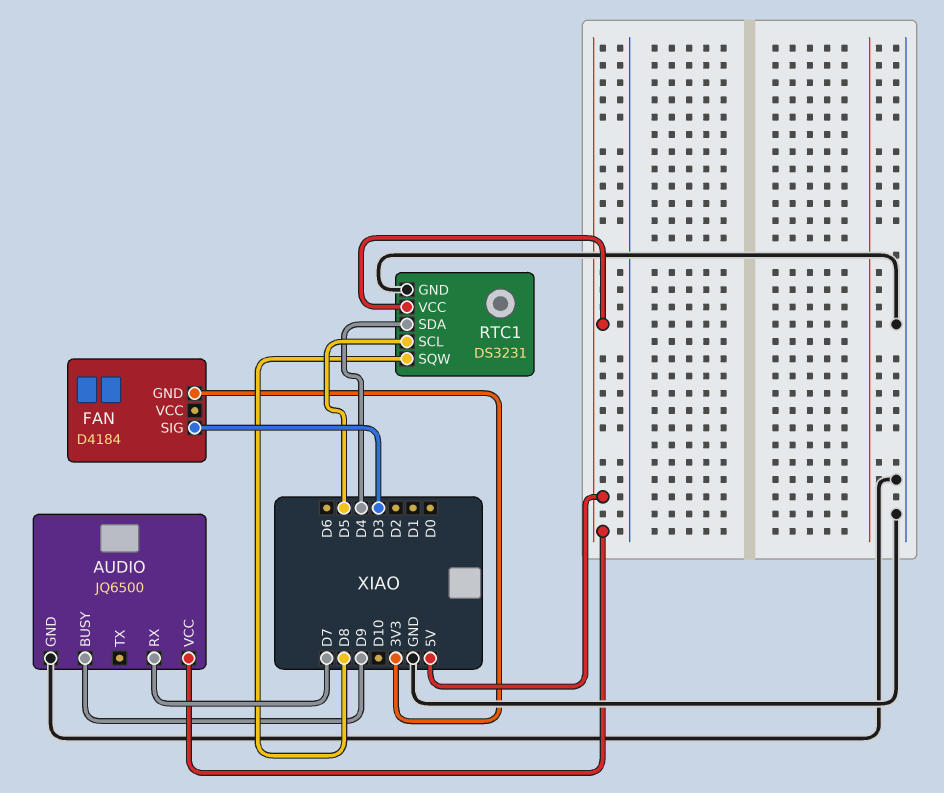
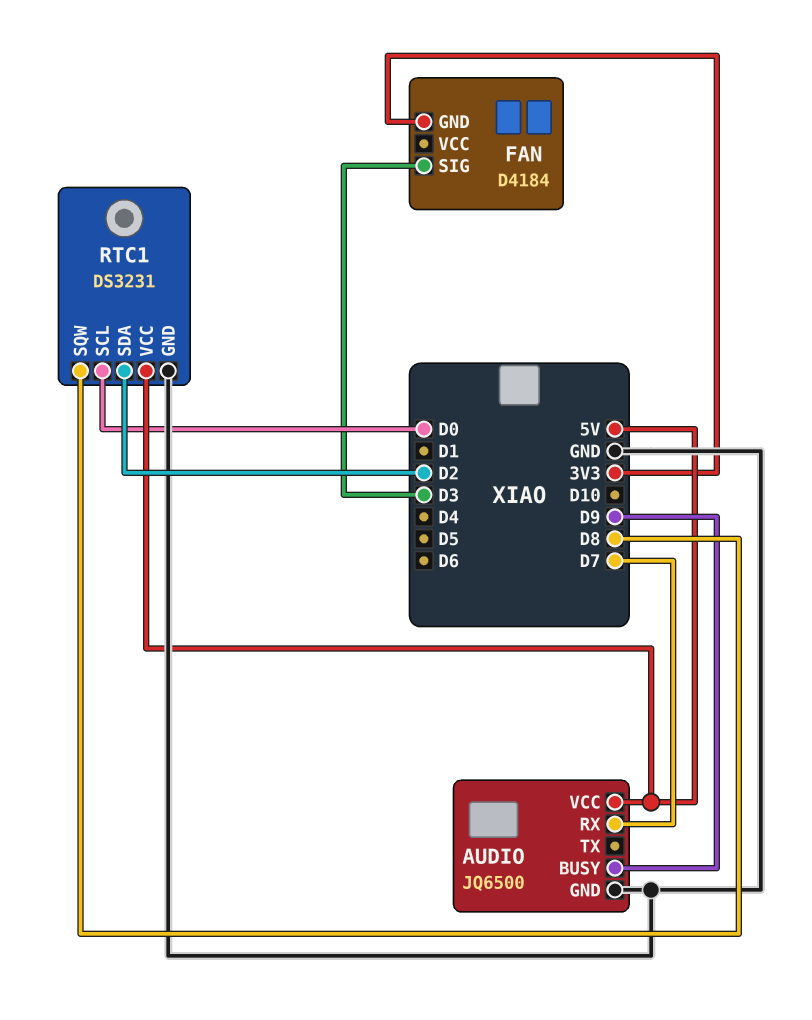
RTC1 pin SCL: D5 -> D0
RTC1 pin SDA: D4 -> D2

